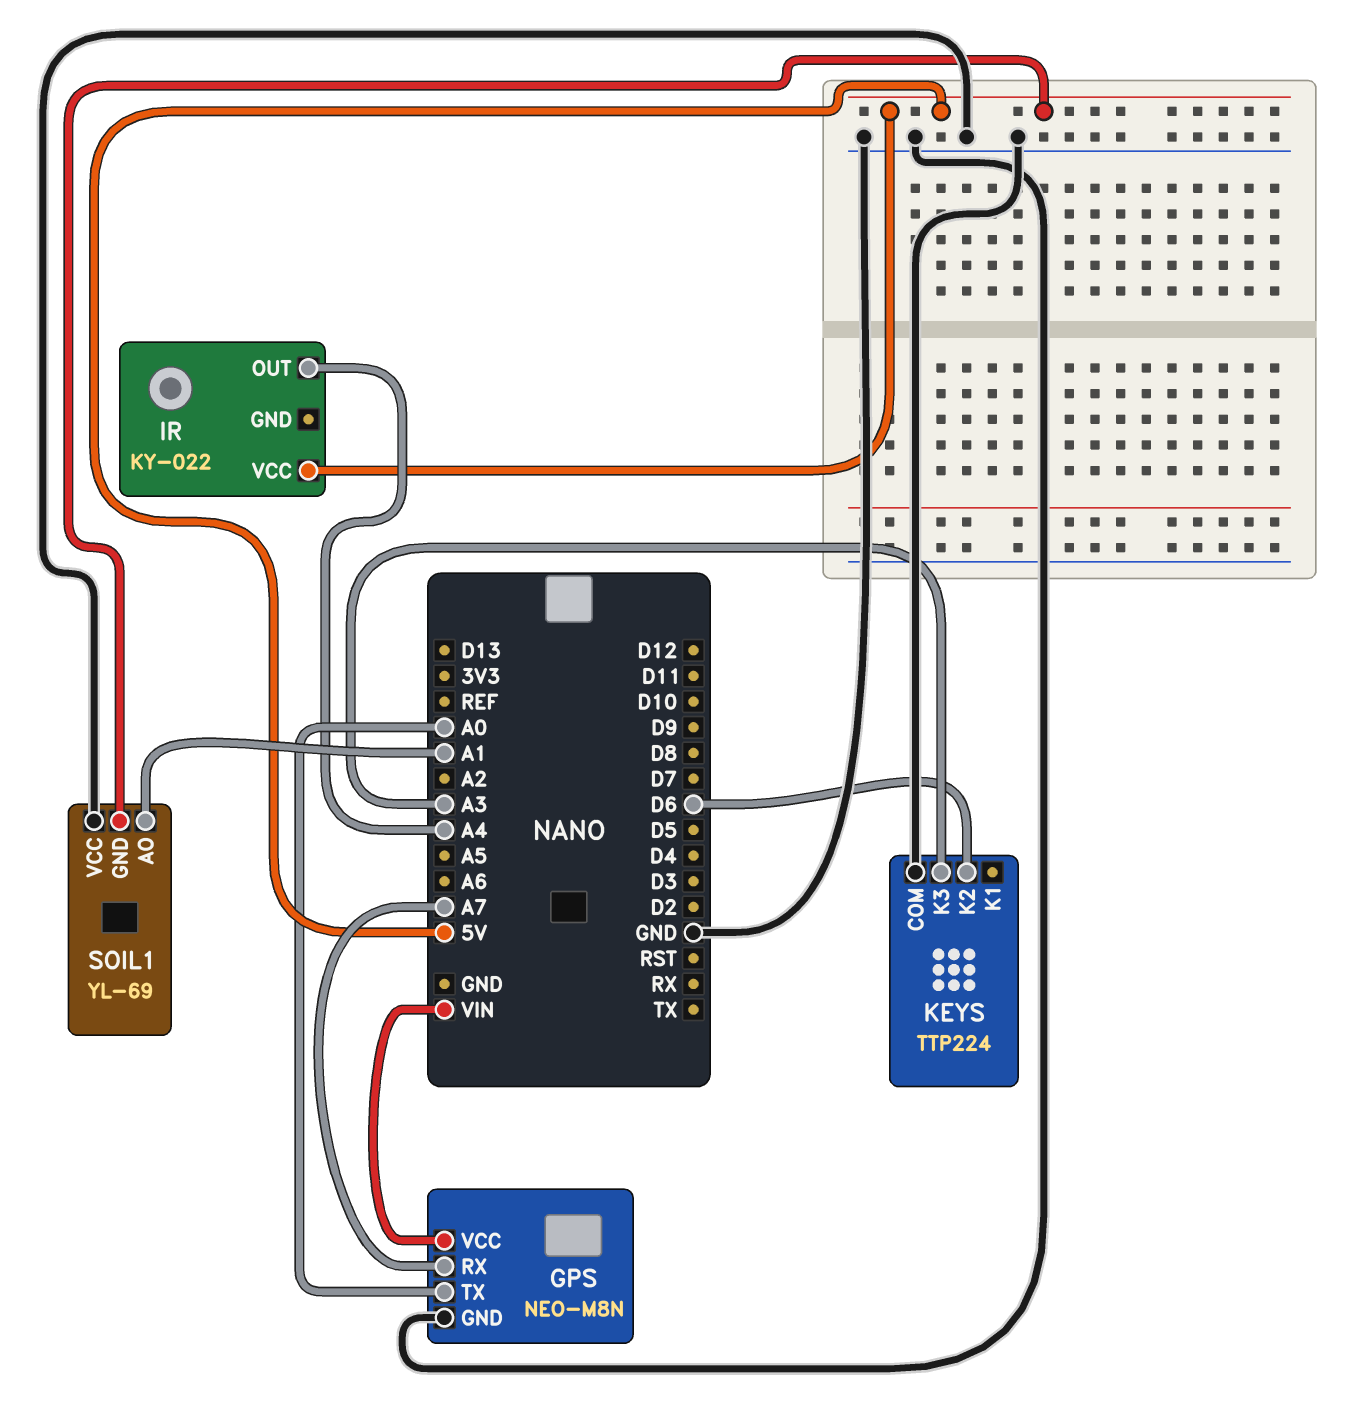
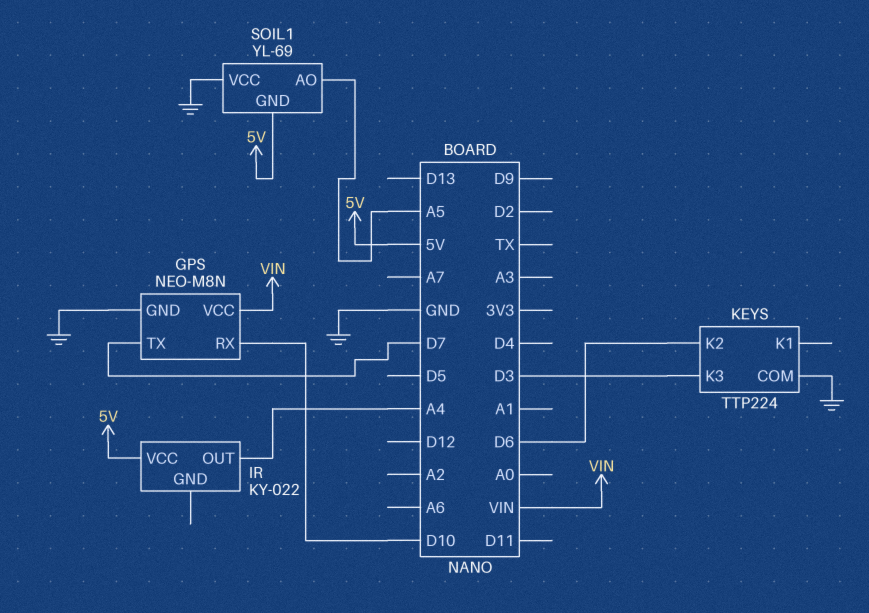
GPS pin RX: A7 -> D10
GPS pin TX: A0 -> D7
KEYS pin K3: A3 -> D3
SOIL1 pin AO: A1 -> A5

